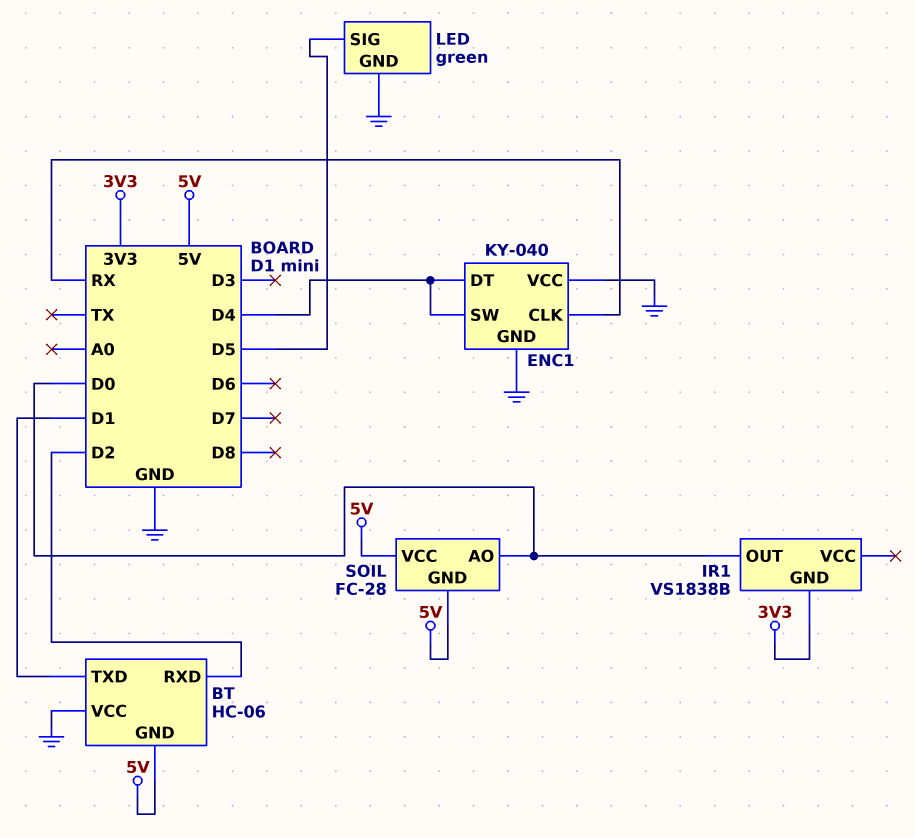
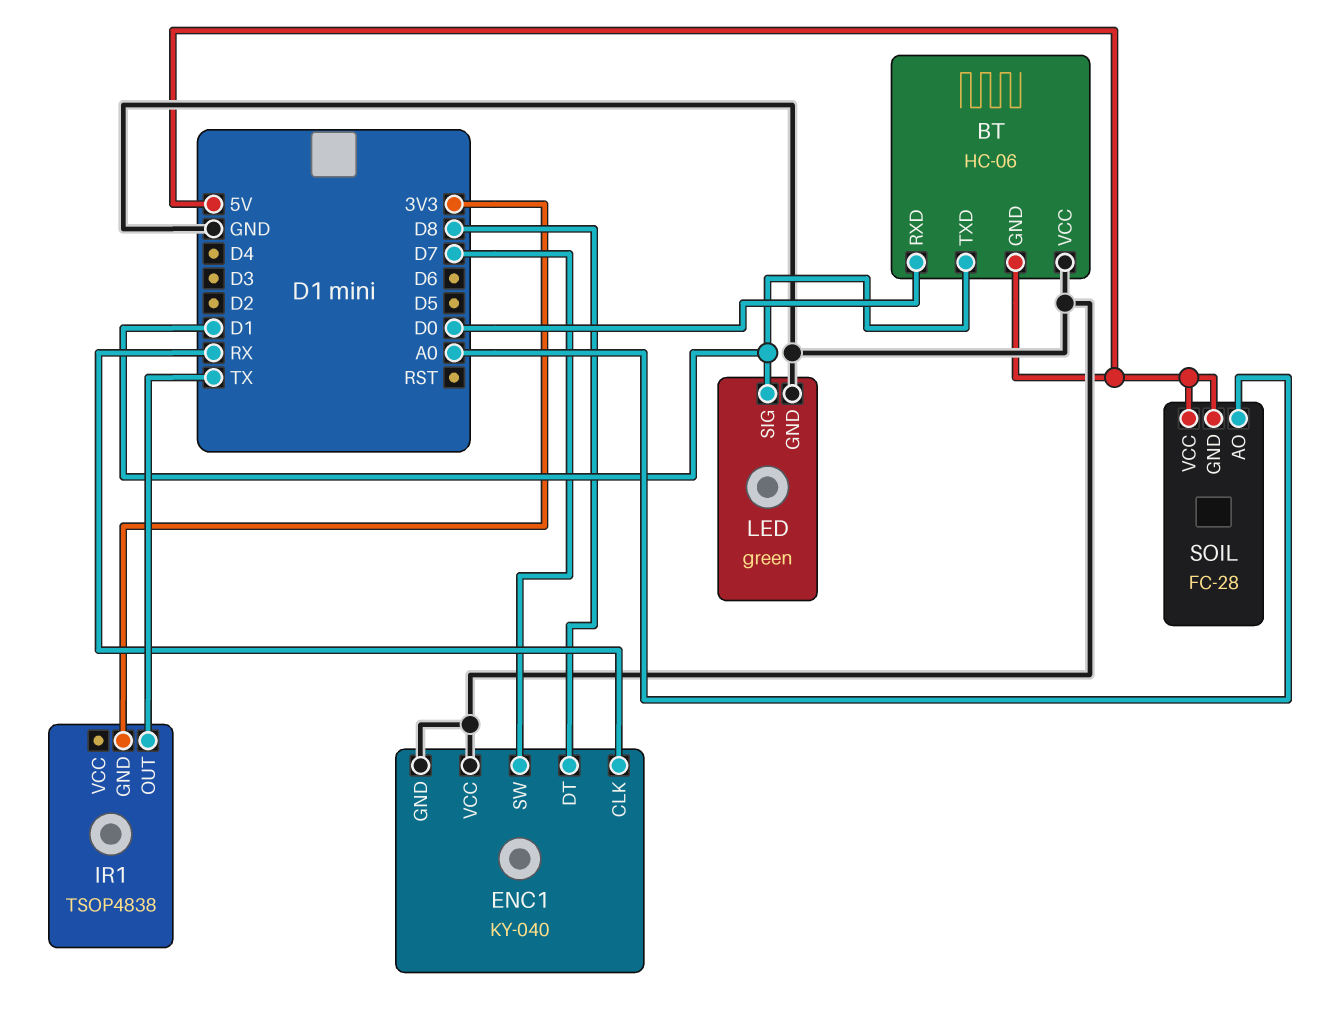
BT pin RXD: D2 -> D0
ENC1 pin DT: D4 -> D8
ENC1 pin SW: D4 -> D7
IR1: VS1838B -> TSOP4838
IR1 pin OUT: D0 -> TX
LED pin SIG: D5 -> D1
SOIL pin AO: D0 -> A0

